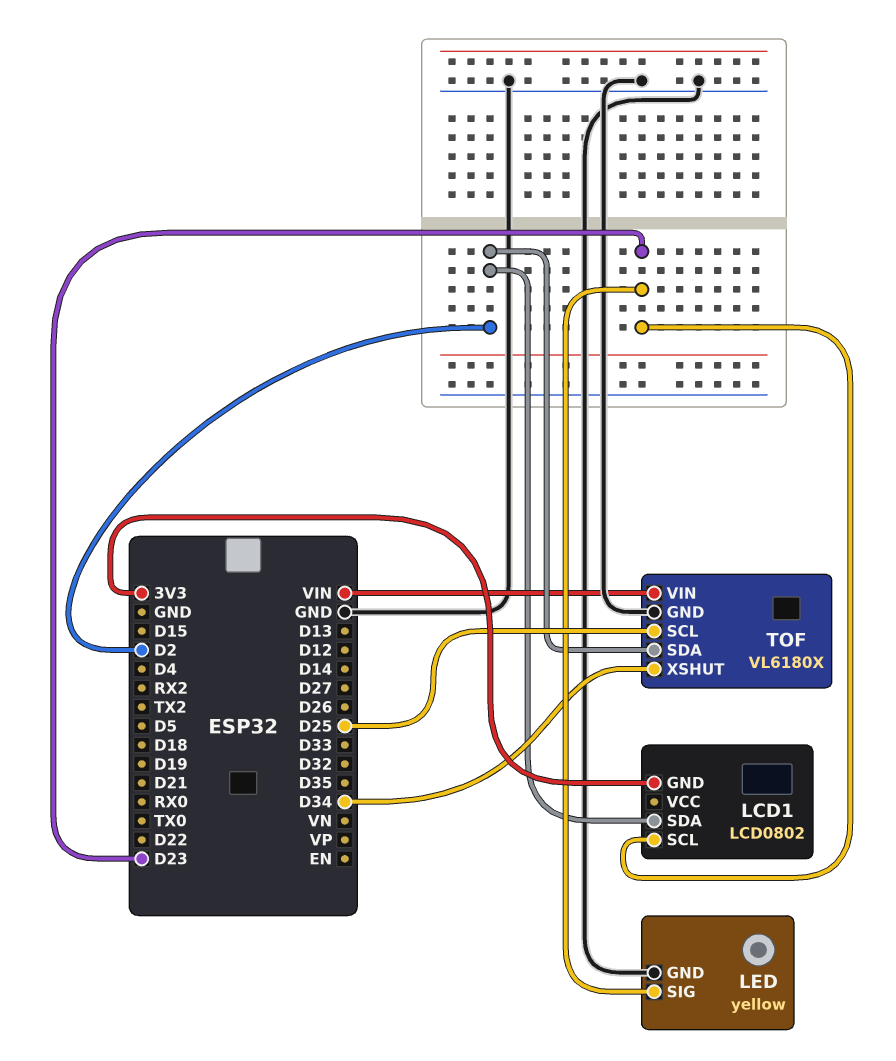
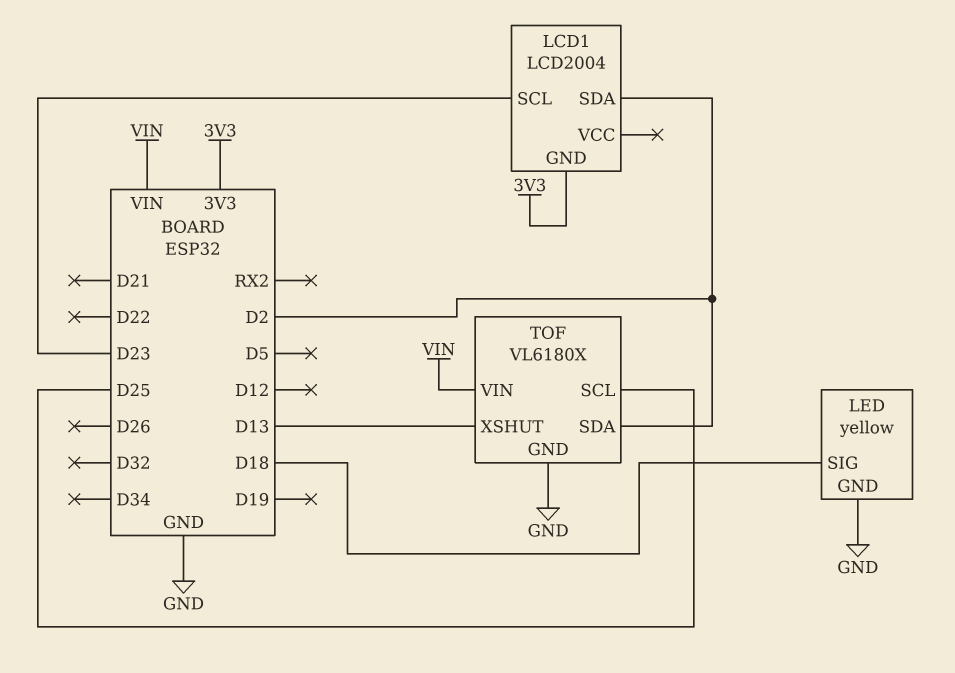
LCD1: LCD0802 -> LCD2004
LED pin SIG: D23 -> D18
TOF pin XSHUT: D34 -> D13

